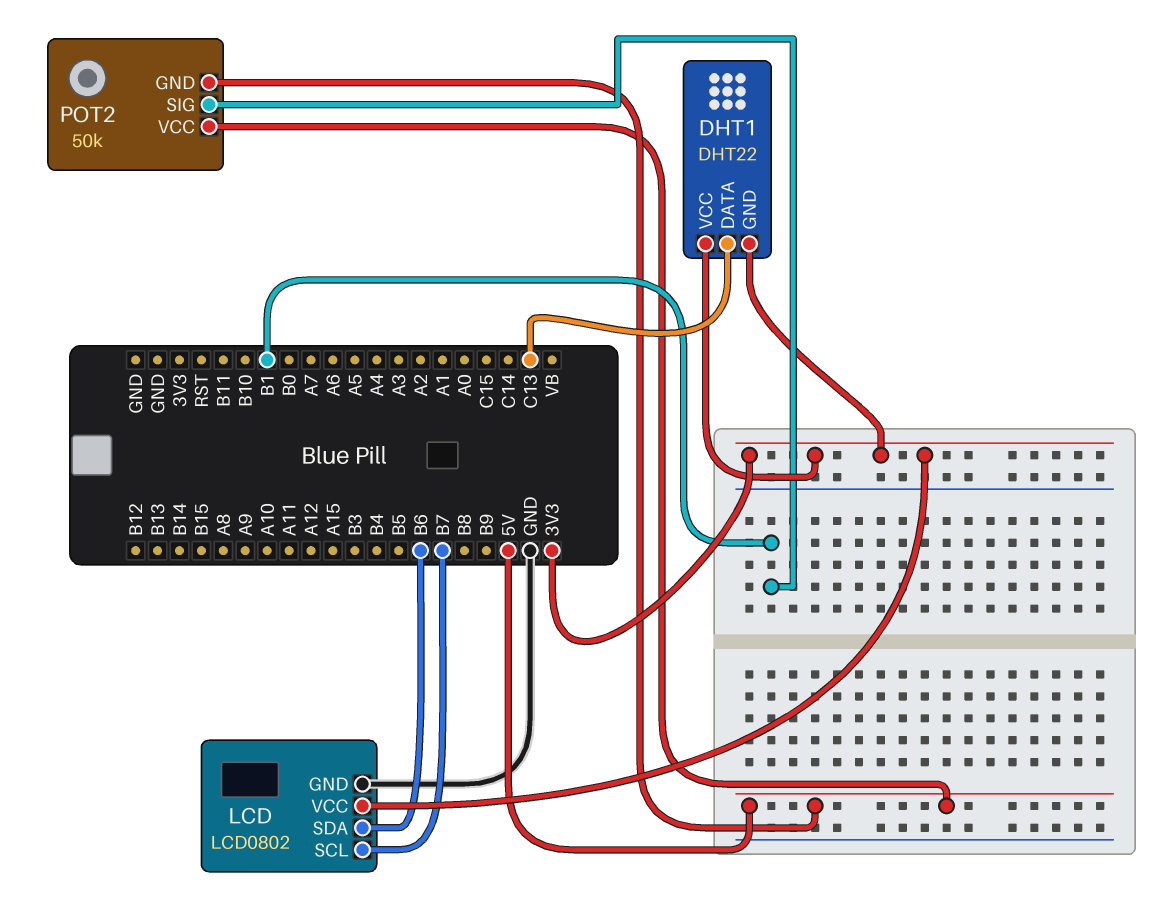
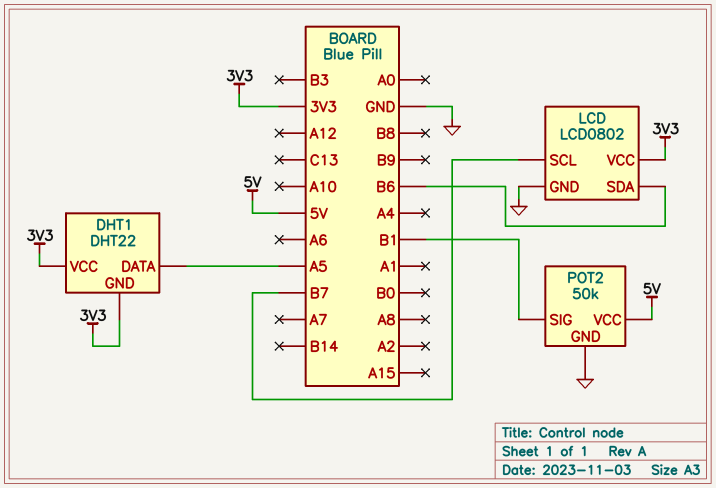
DHT1 pin DATA: C13 -> A5
POT2 pin GND: 5V -> GND

